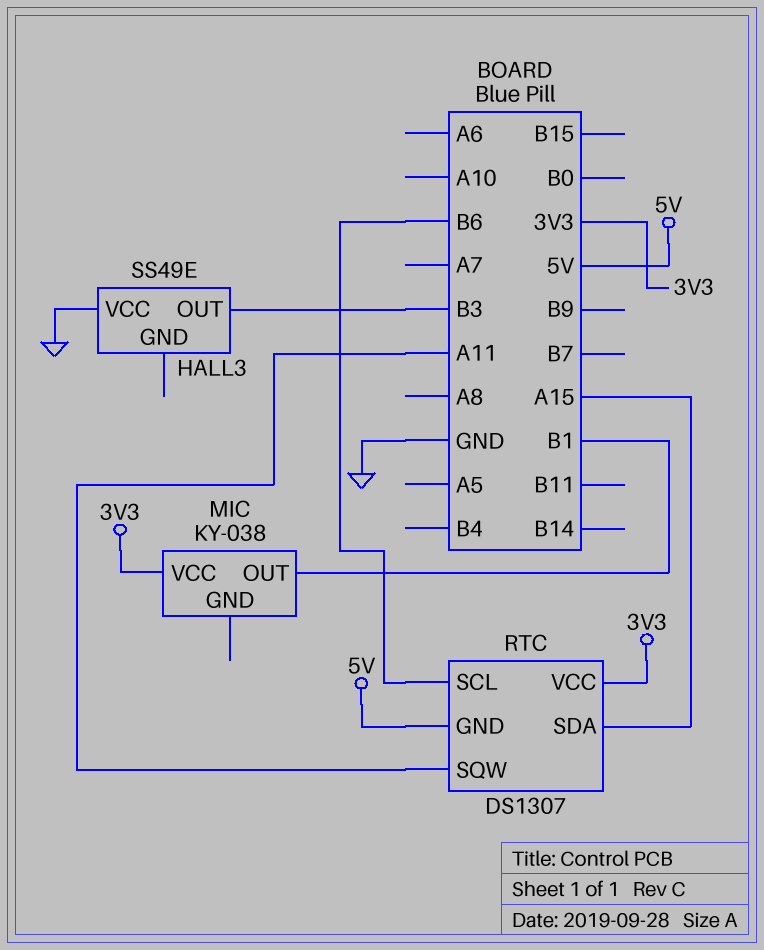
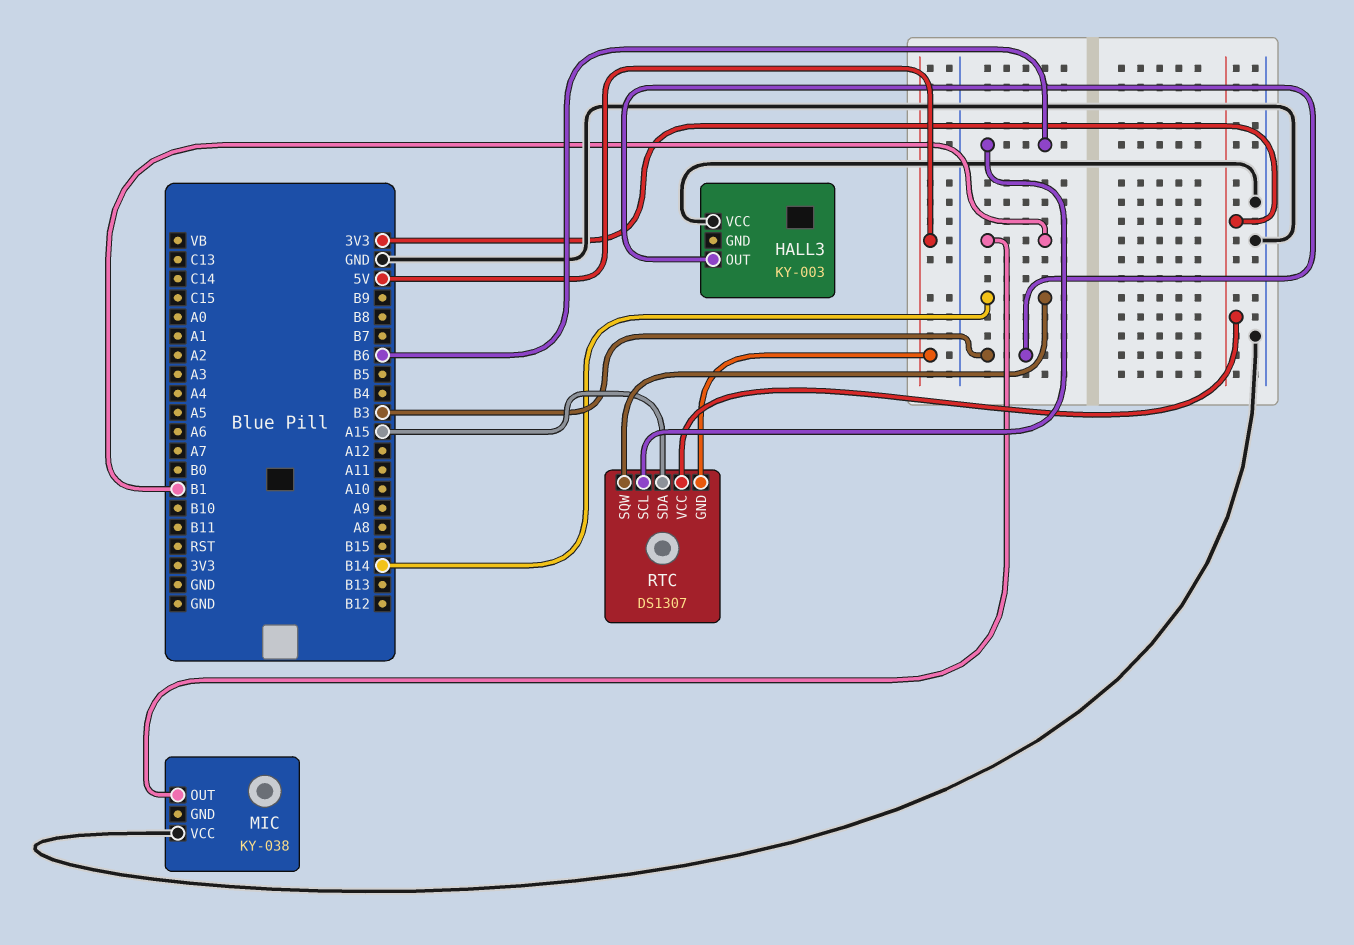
HALL3: SS49E -> KY-003
MIC pin VCC: 3V3 -> GND
RTC pin SQW: A11 -> B14

